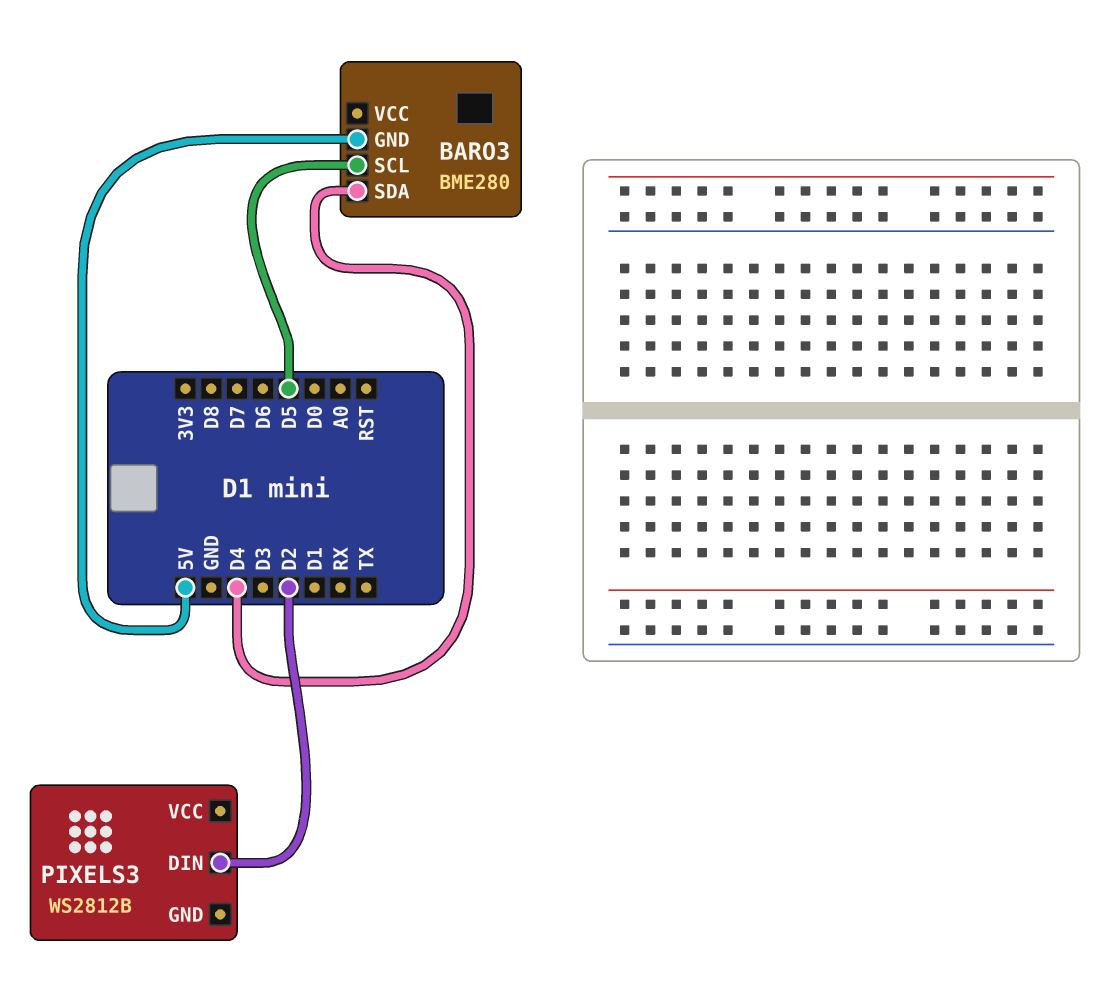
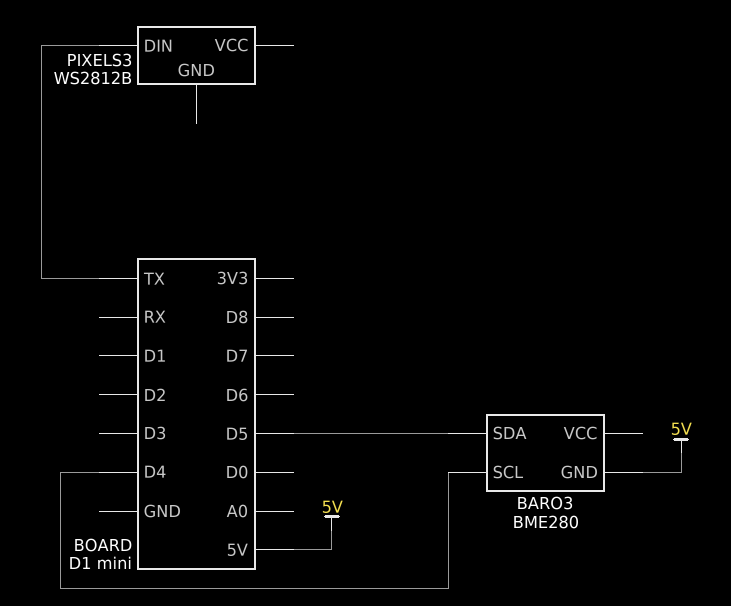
BARO3 pin SCL: D5 -> D4
BARO3 pin SDA: D4 -> D5
PIXELS3 pin DIN: D2 -> TX

